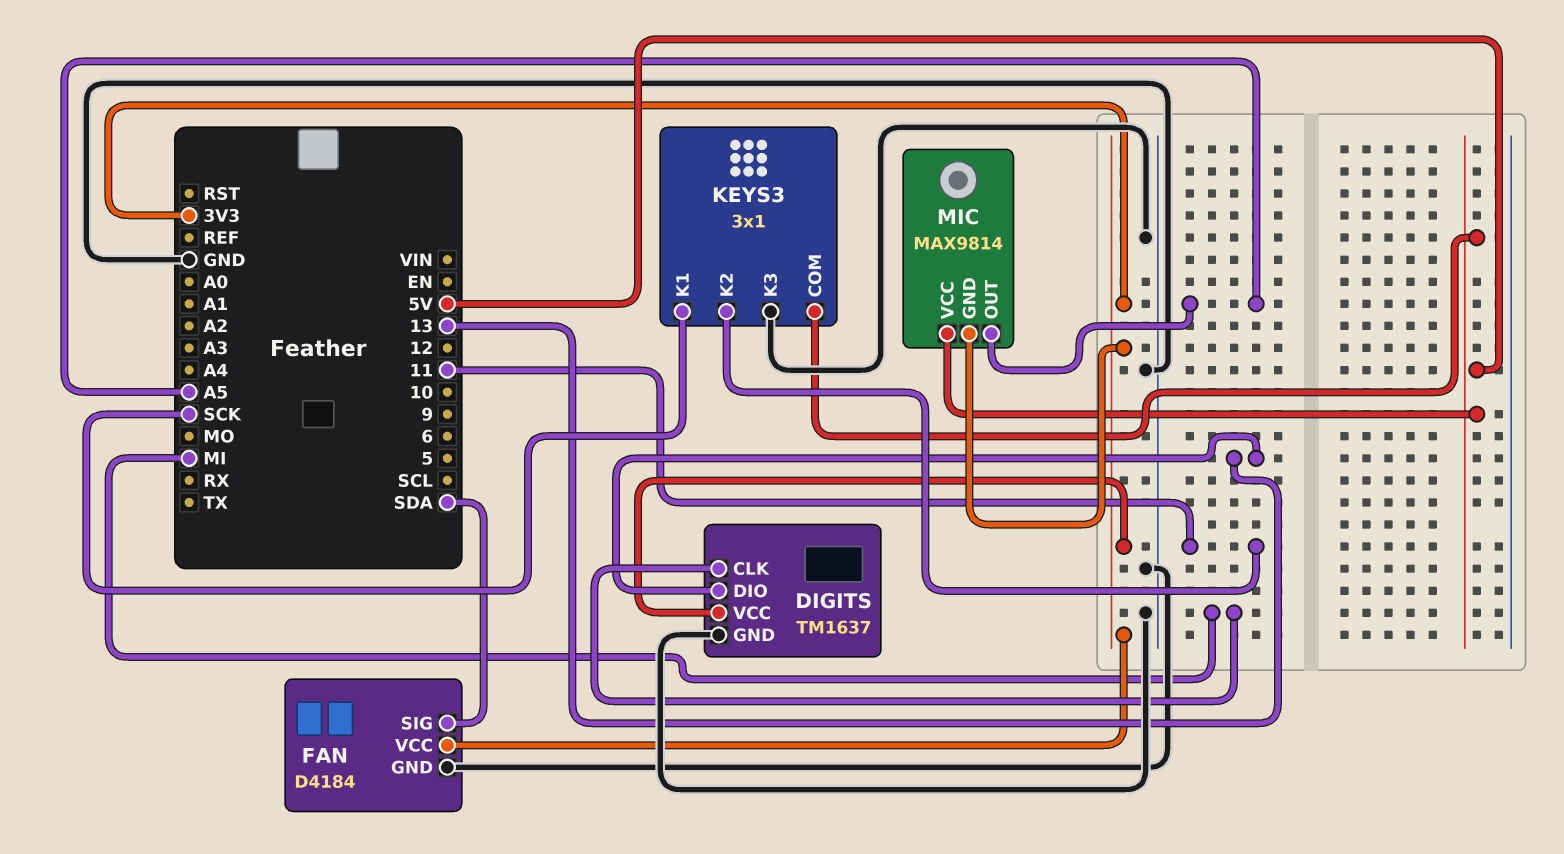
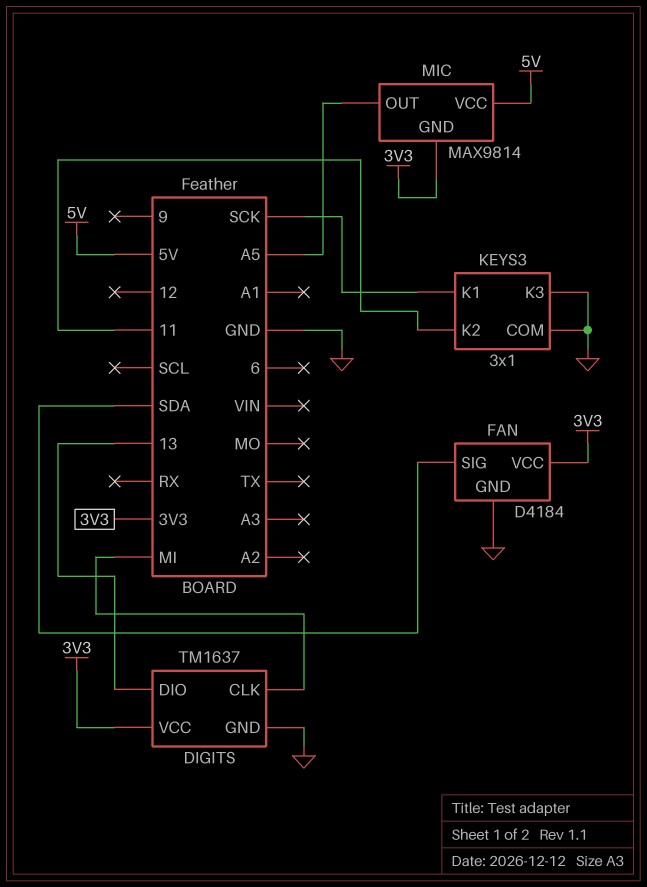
KEYS3 pin COM: 5V -> GND

